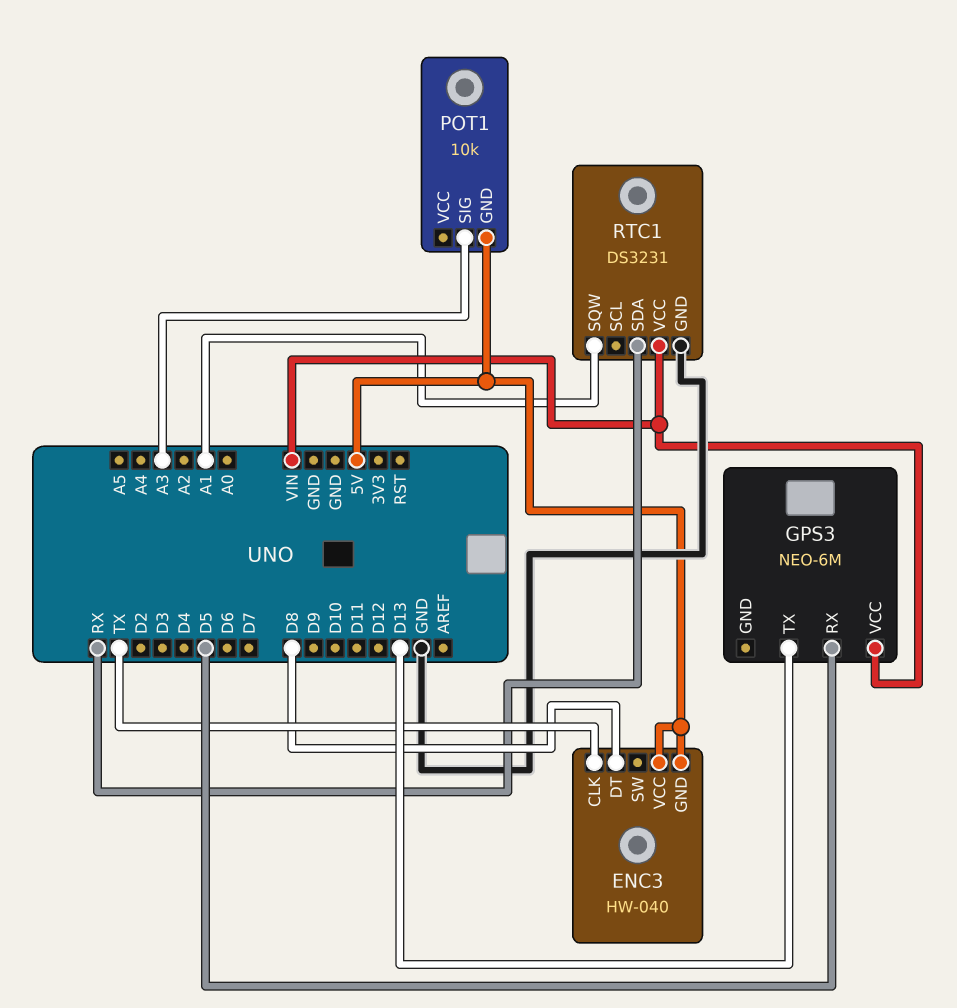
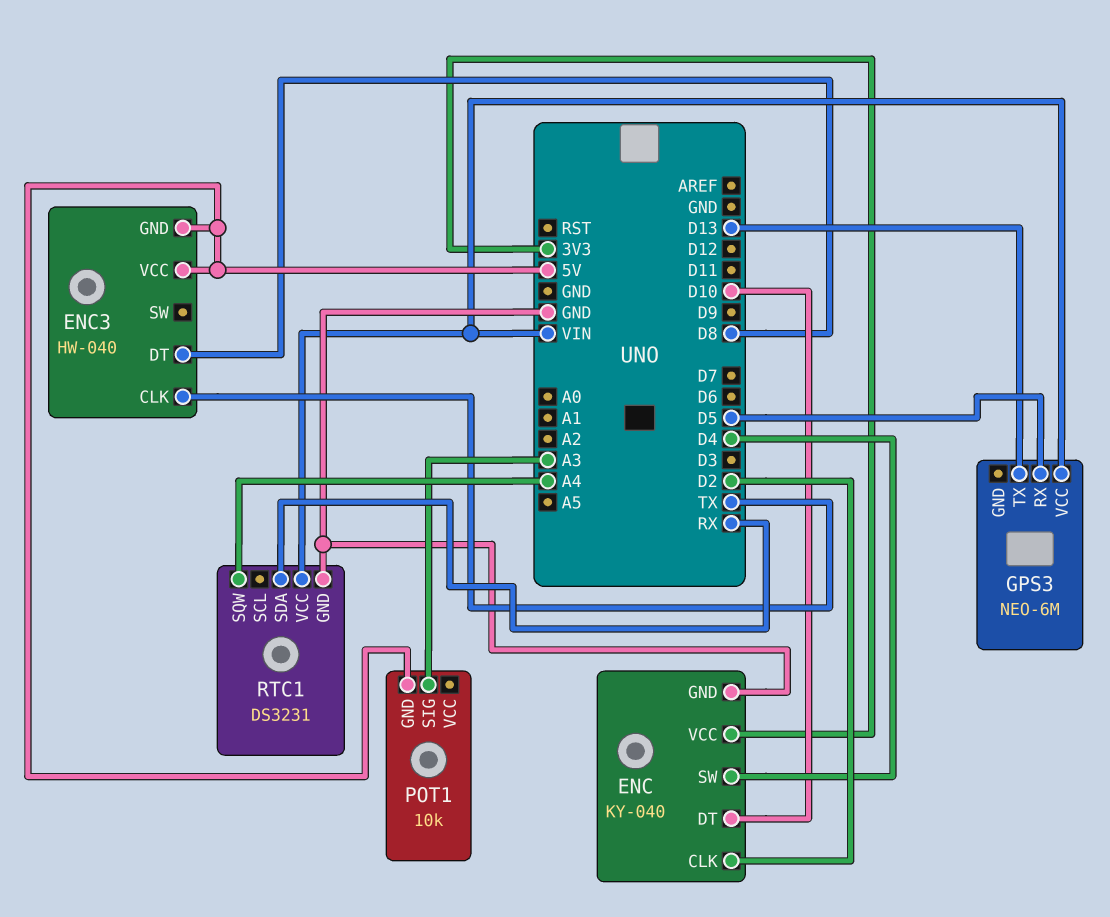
ENC: none -> KY-040
ENC pin CLK: none -> D2
ENC pin DT: none -> D10
ENC pin GND: none -> GND
ENC pin SW: none -> D4
ENC pin VCC: none -> 3V3
RTC1 pin SQW: A1 -> A4

